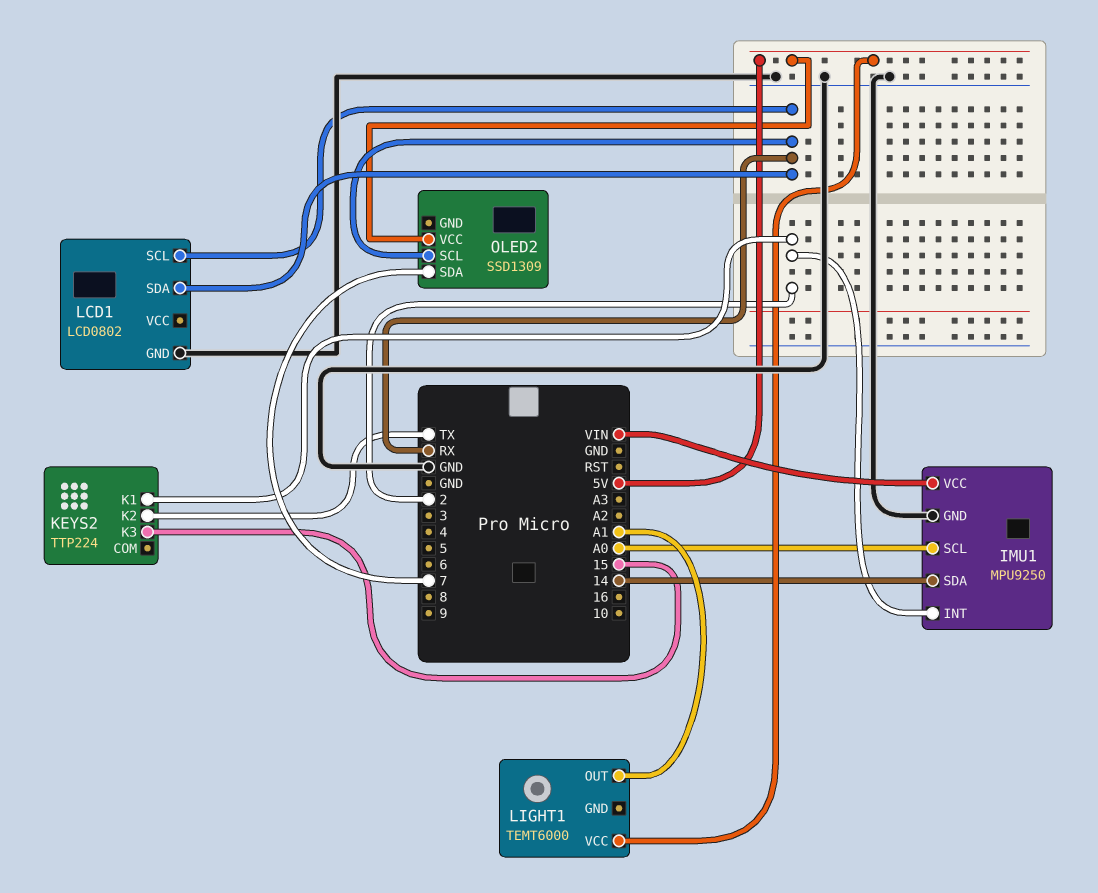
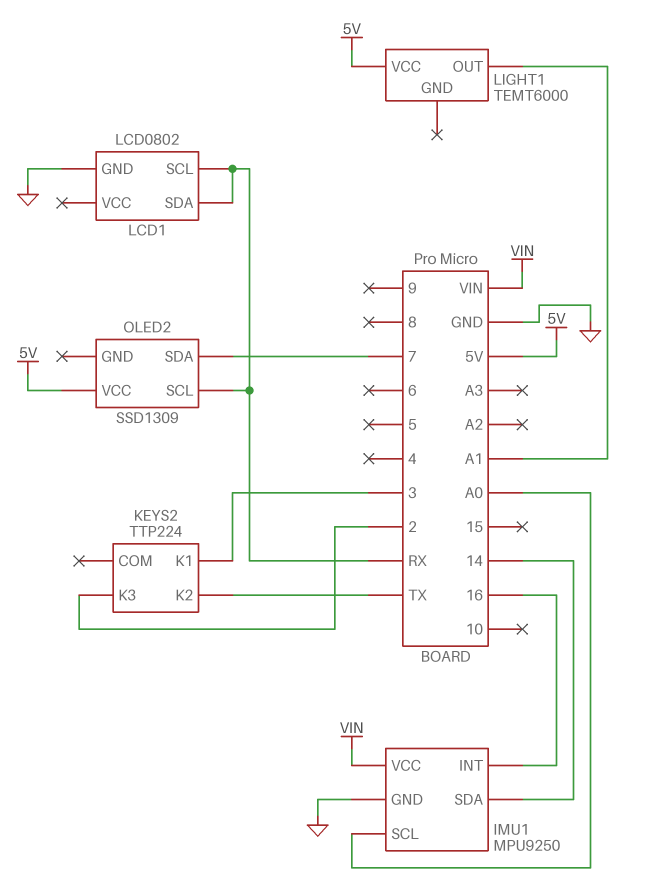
IMU1 pin INT: 2 -> 16
KEYS2 pin K1: 2 -> 3
KEYS2 pin K3: 15 -> 2

